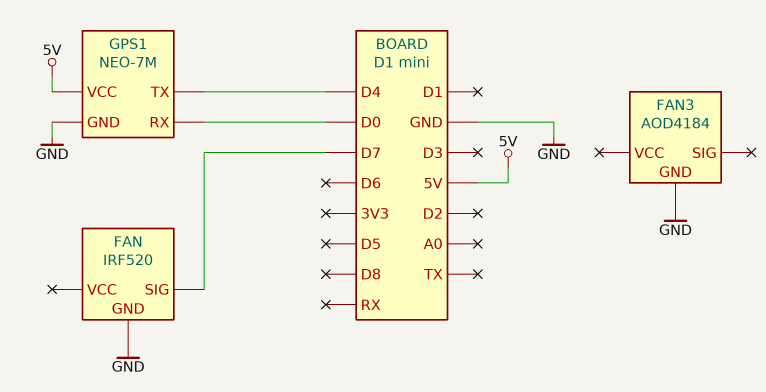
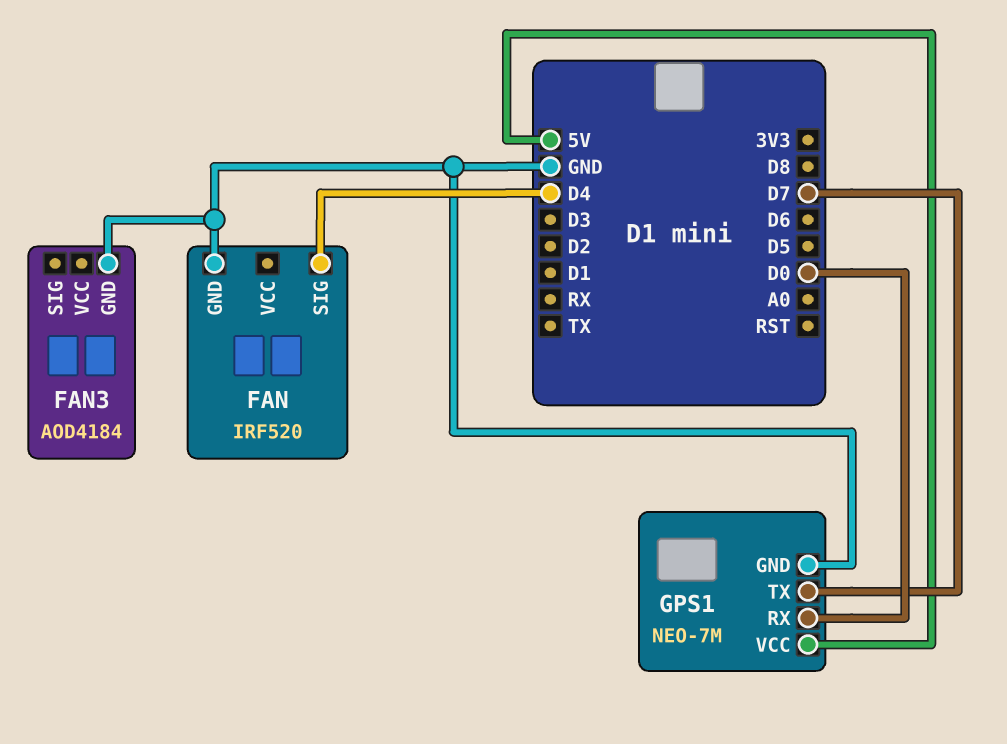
FAN pin SIG: D7 -> D4
GPS1 pin TX: D4 -> D7

